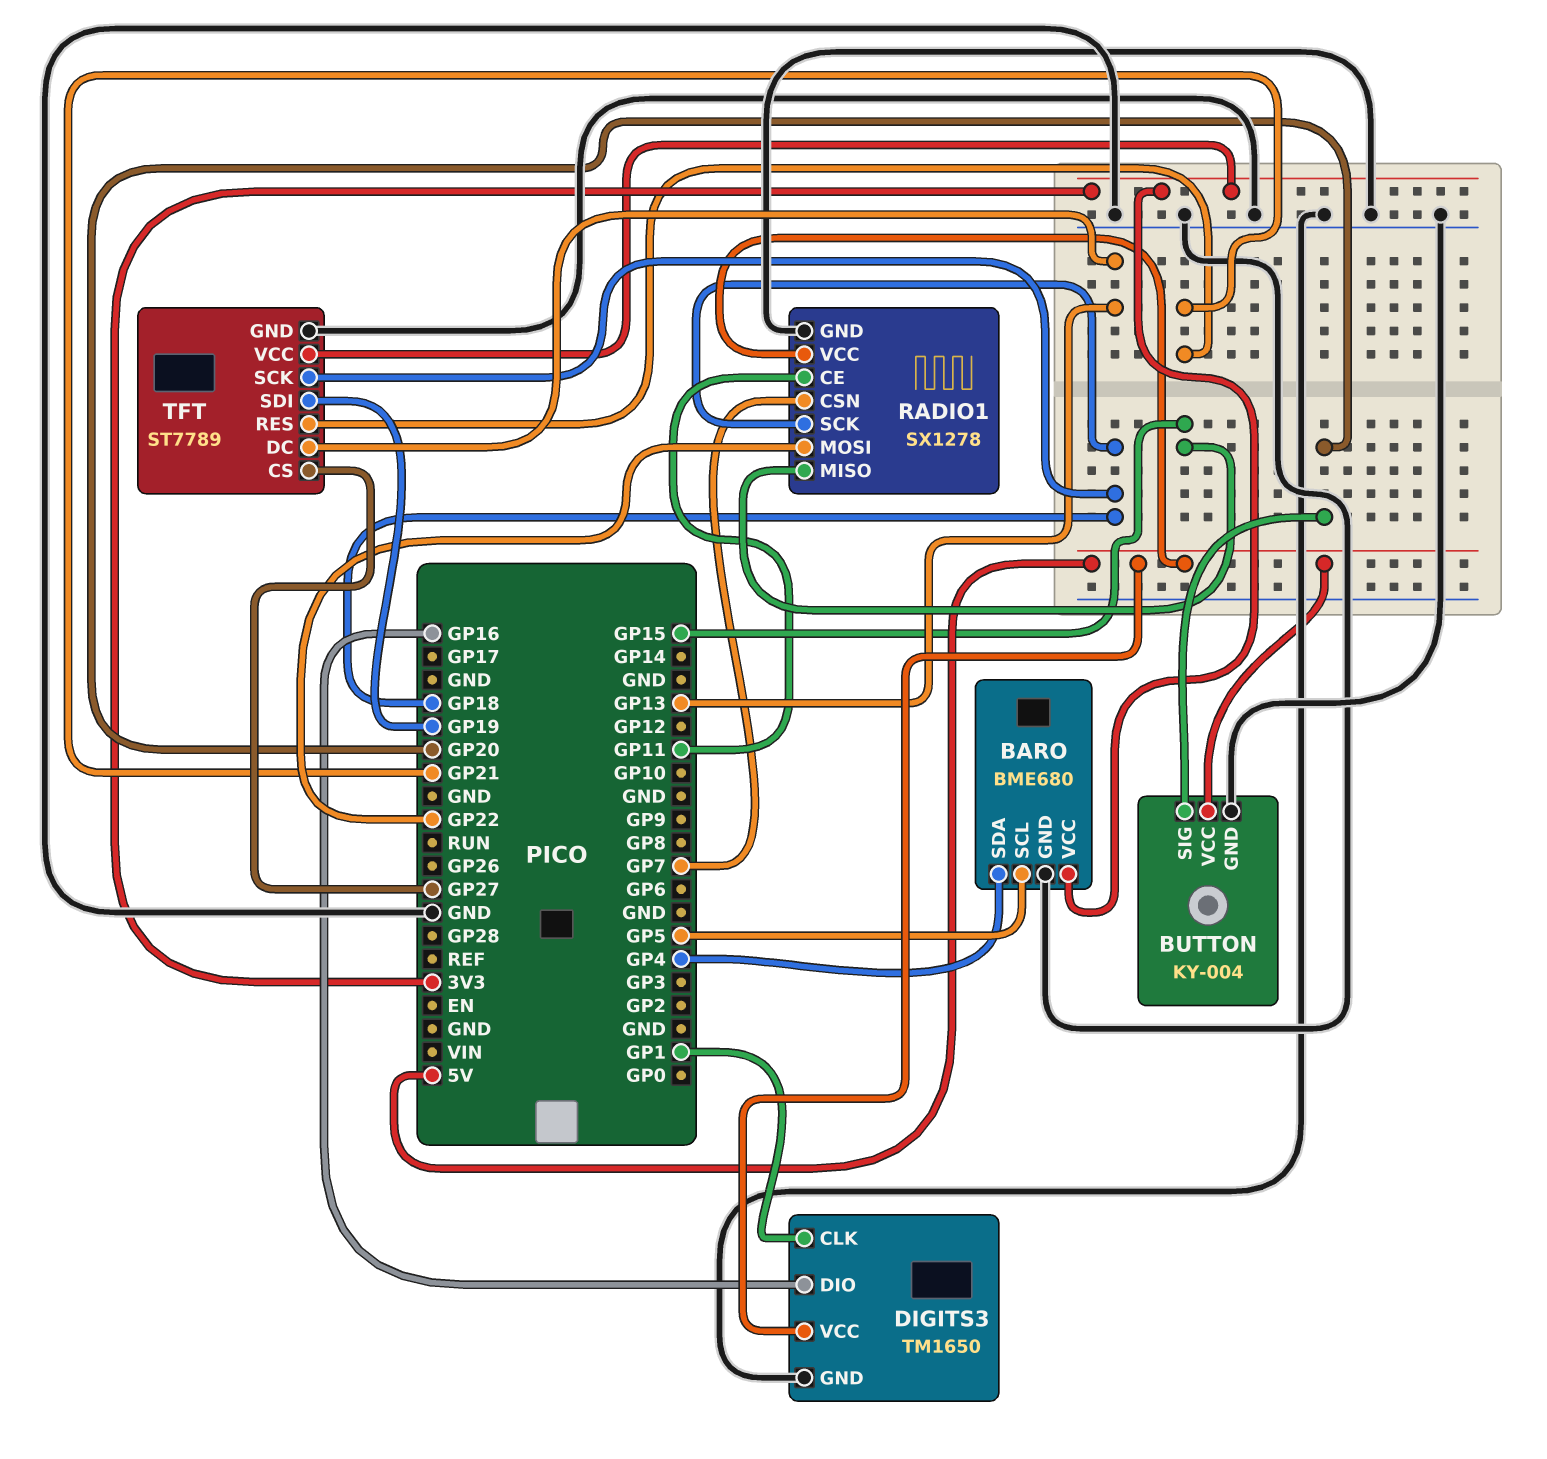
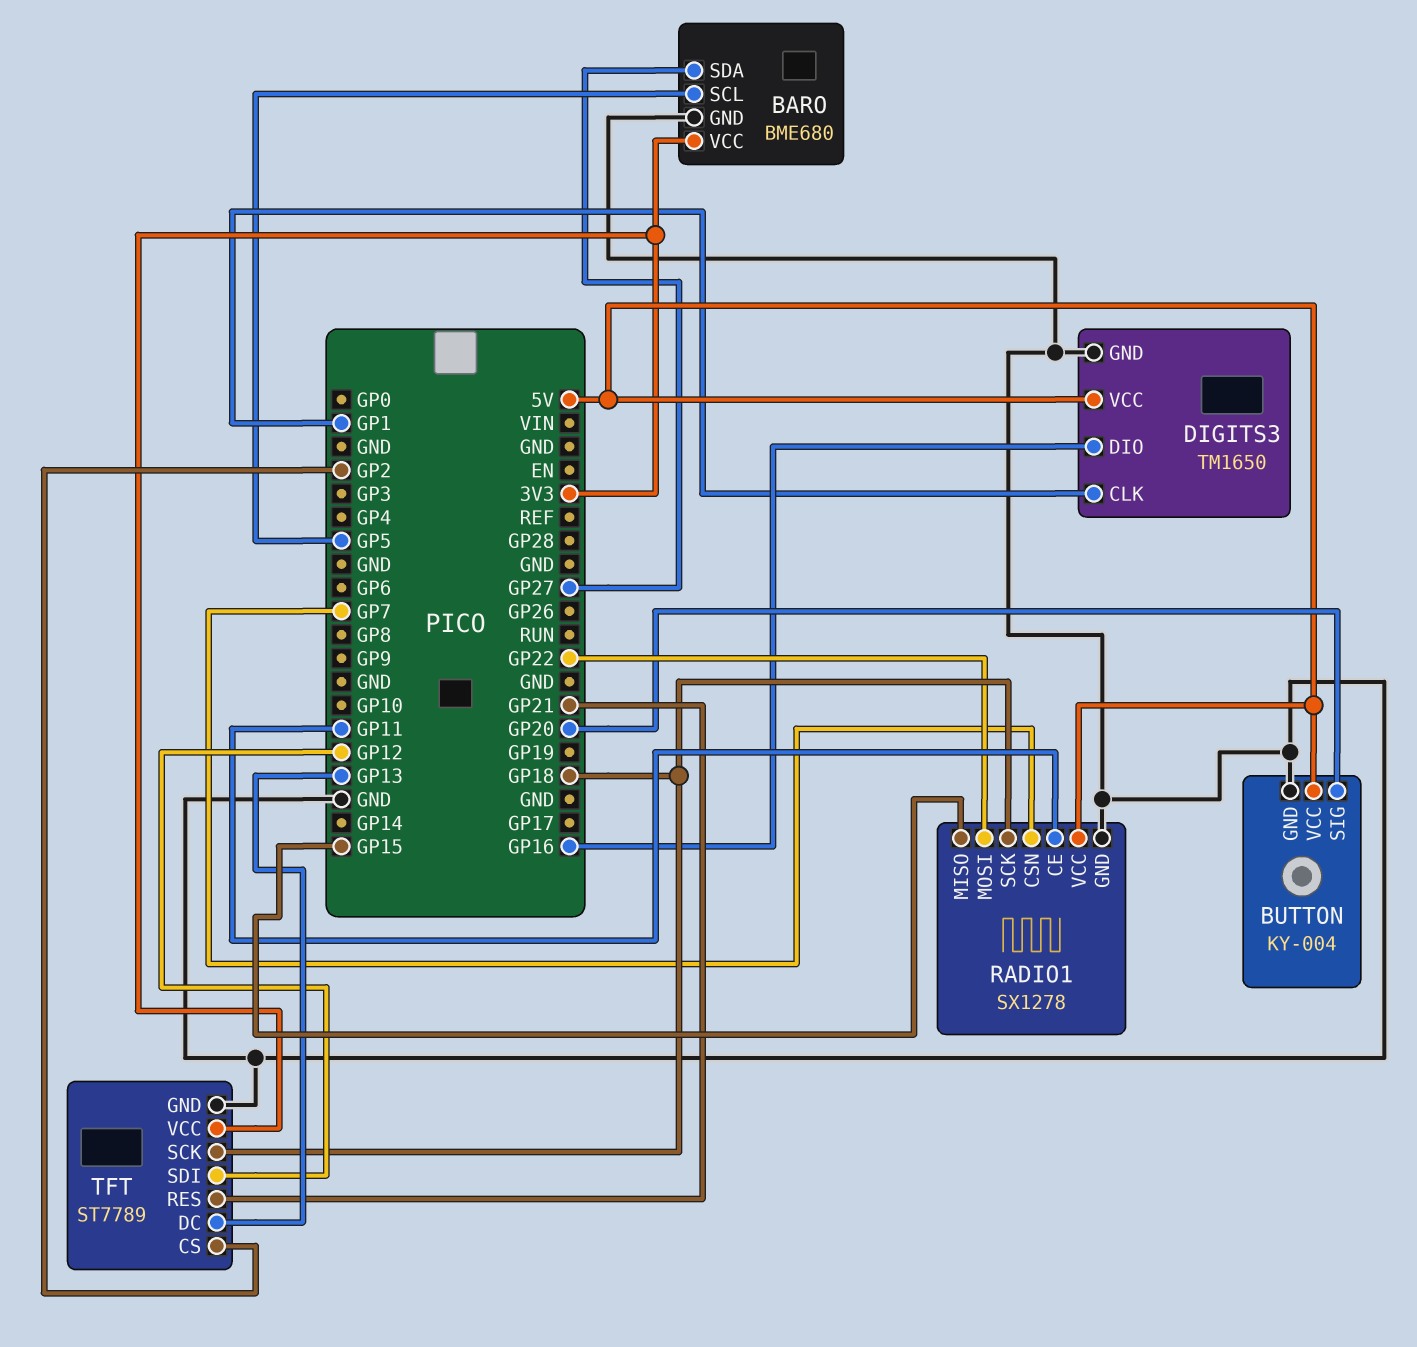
BARO pin SDA: GP4 -> GP27
TFT pin CS: GP27 -> GP2
TFT pin SDI: GP19 -> GP12

